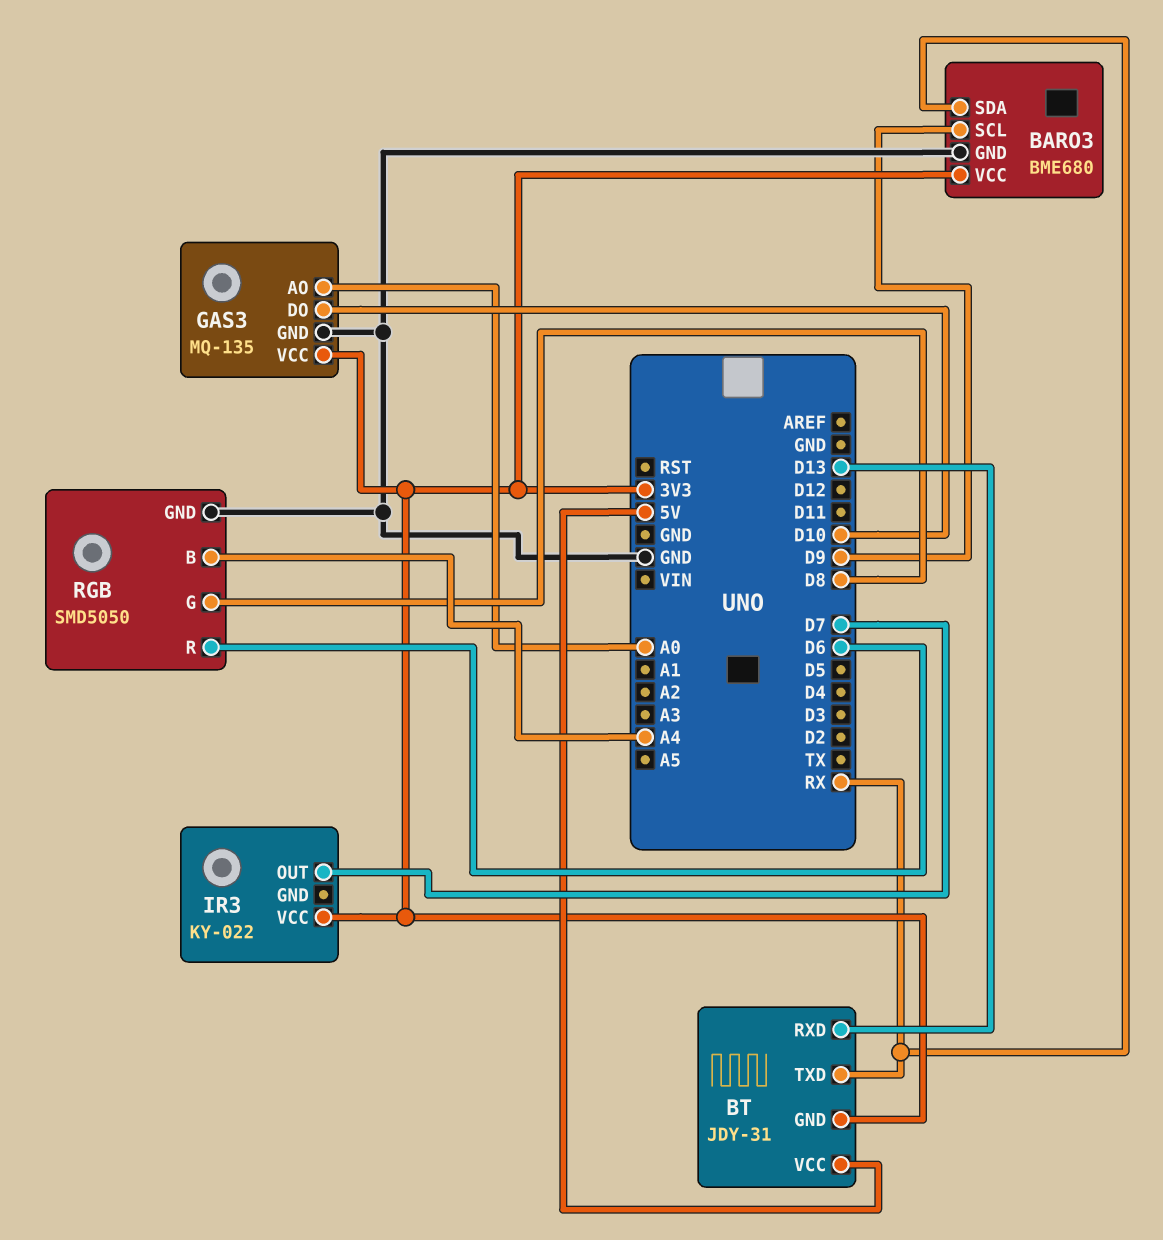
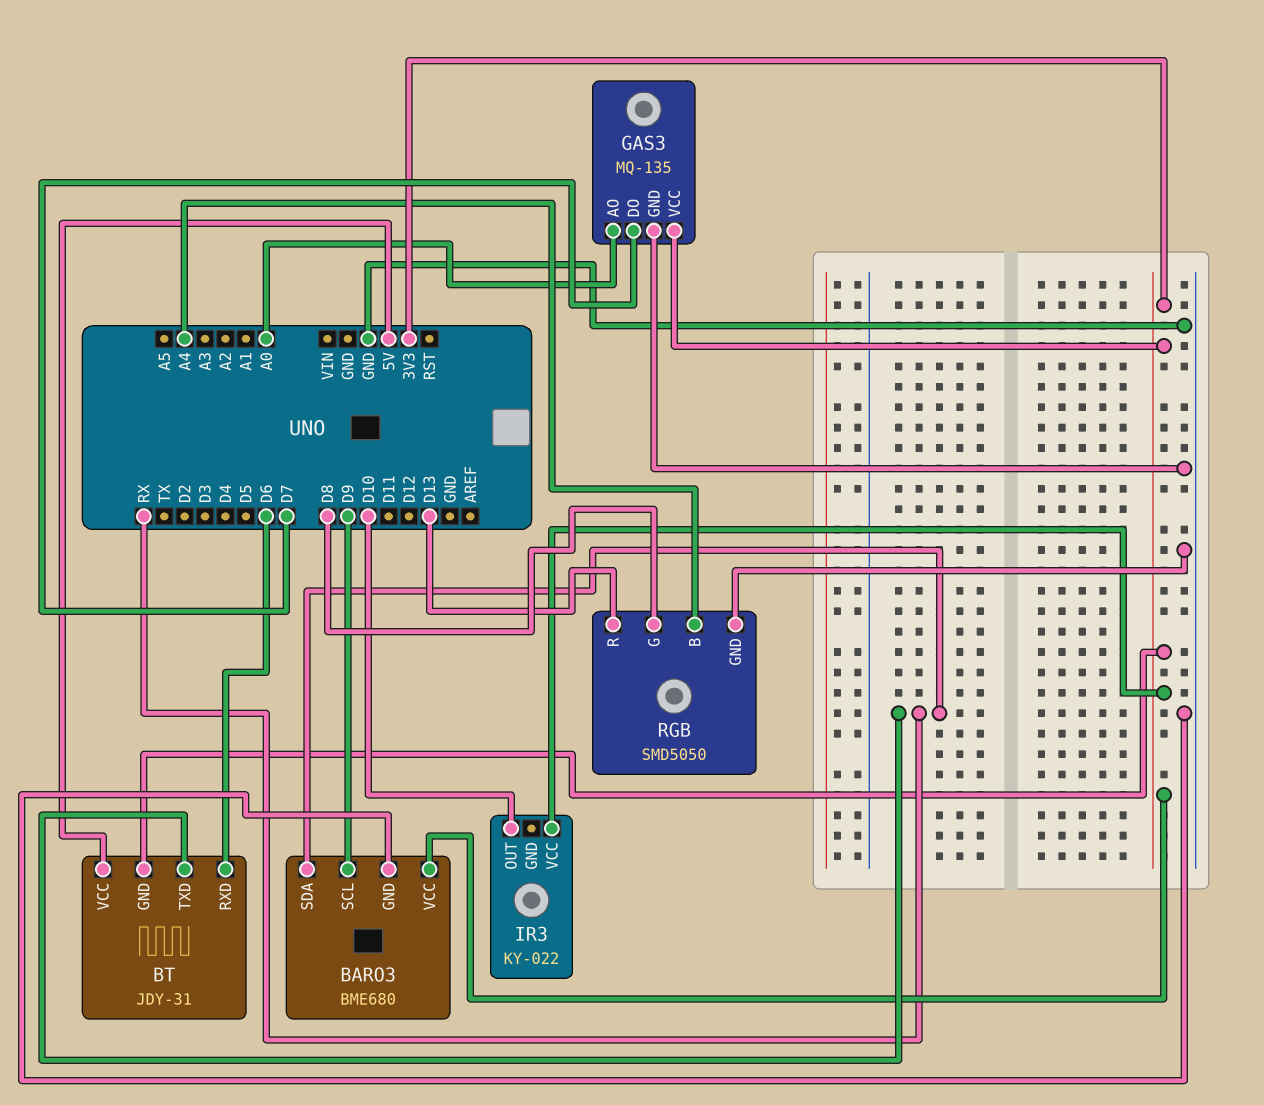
BT pin RXD: D13 -> D6
GAS3 pin DO: D10 -> D7
IR3 pin OUT: D7 -> D10
RGB pin R: D6 -> D13

